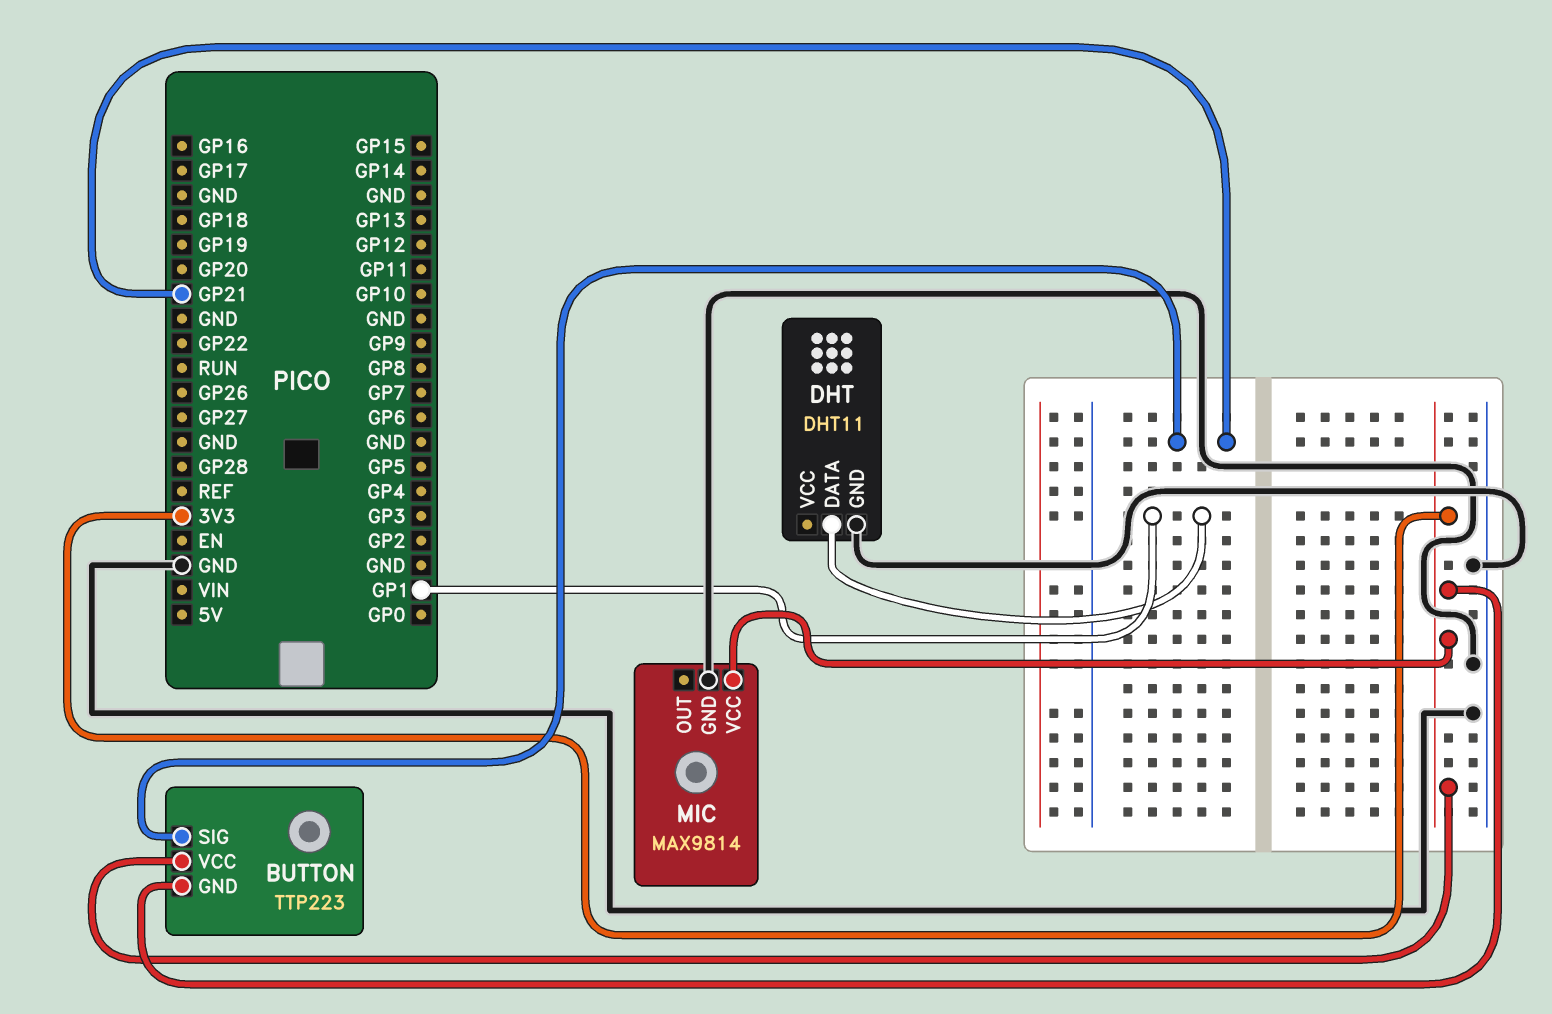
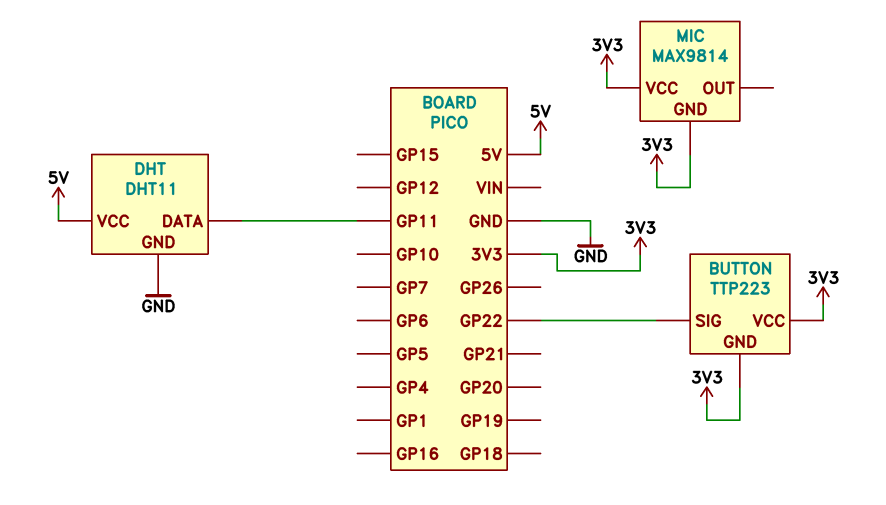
BUTTON pin SIG: GP21 -> GP22
DHT pin DATA: GP1 -> GP11
DHT pin VCC: none -> 5V
MIC pin GND: GND -> 3V3

